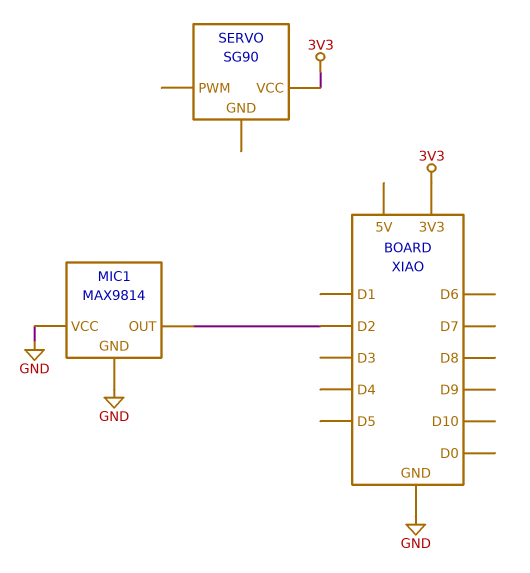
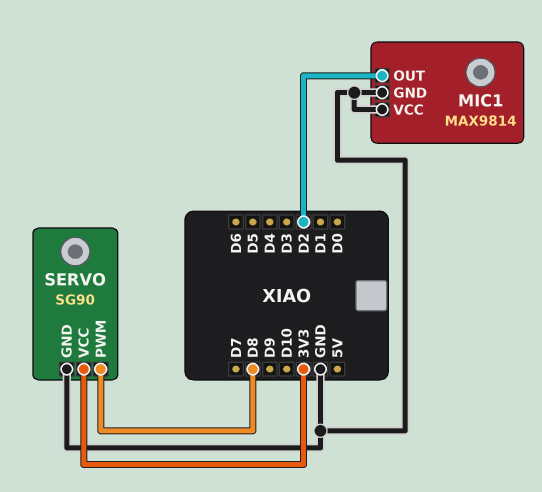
SERVO pin GND: none -> GND
SERVO pin PWM: none -> D8

